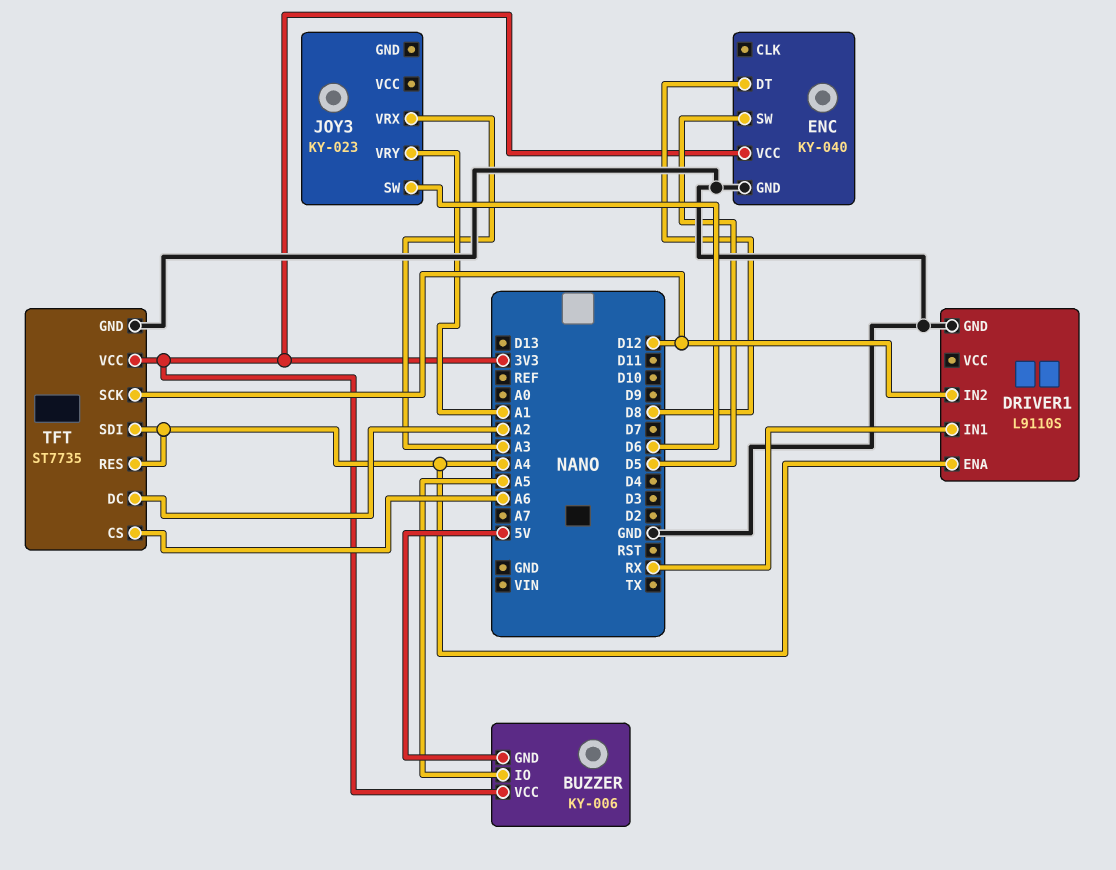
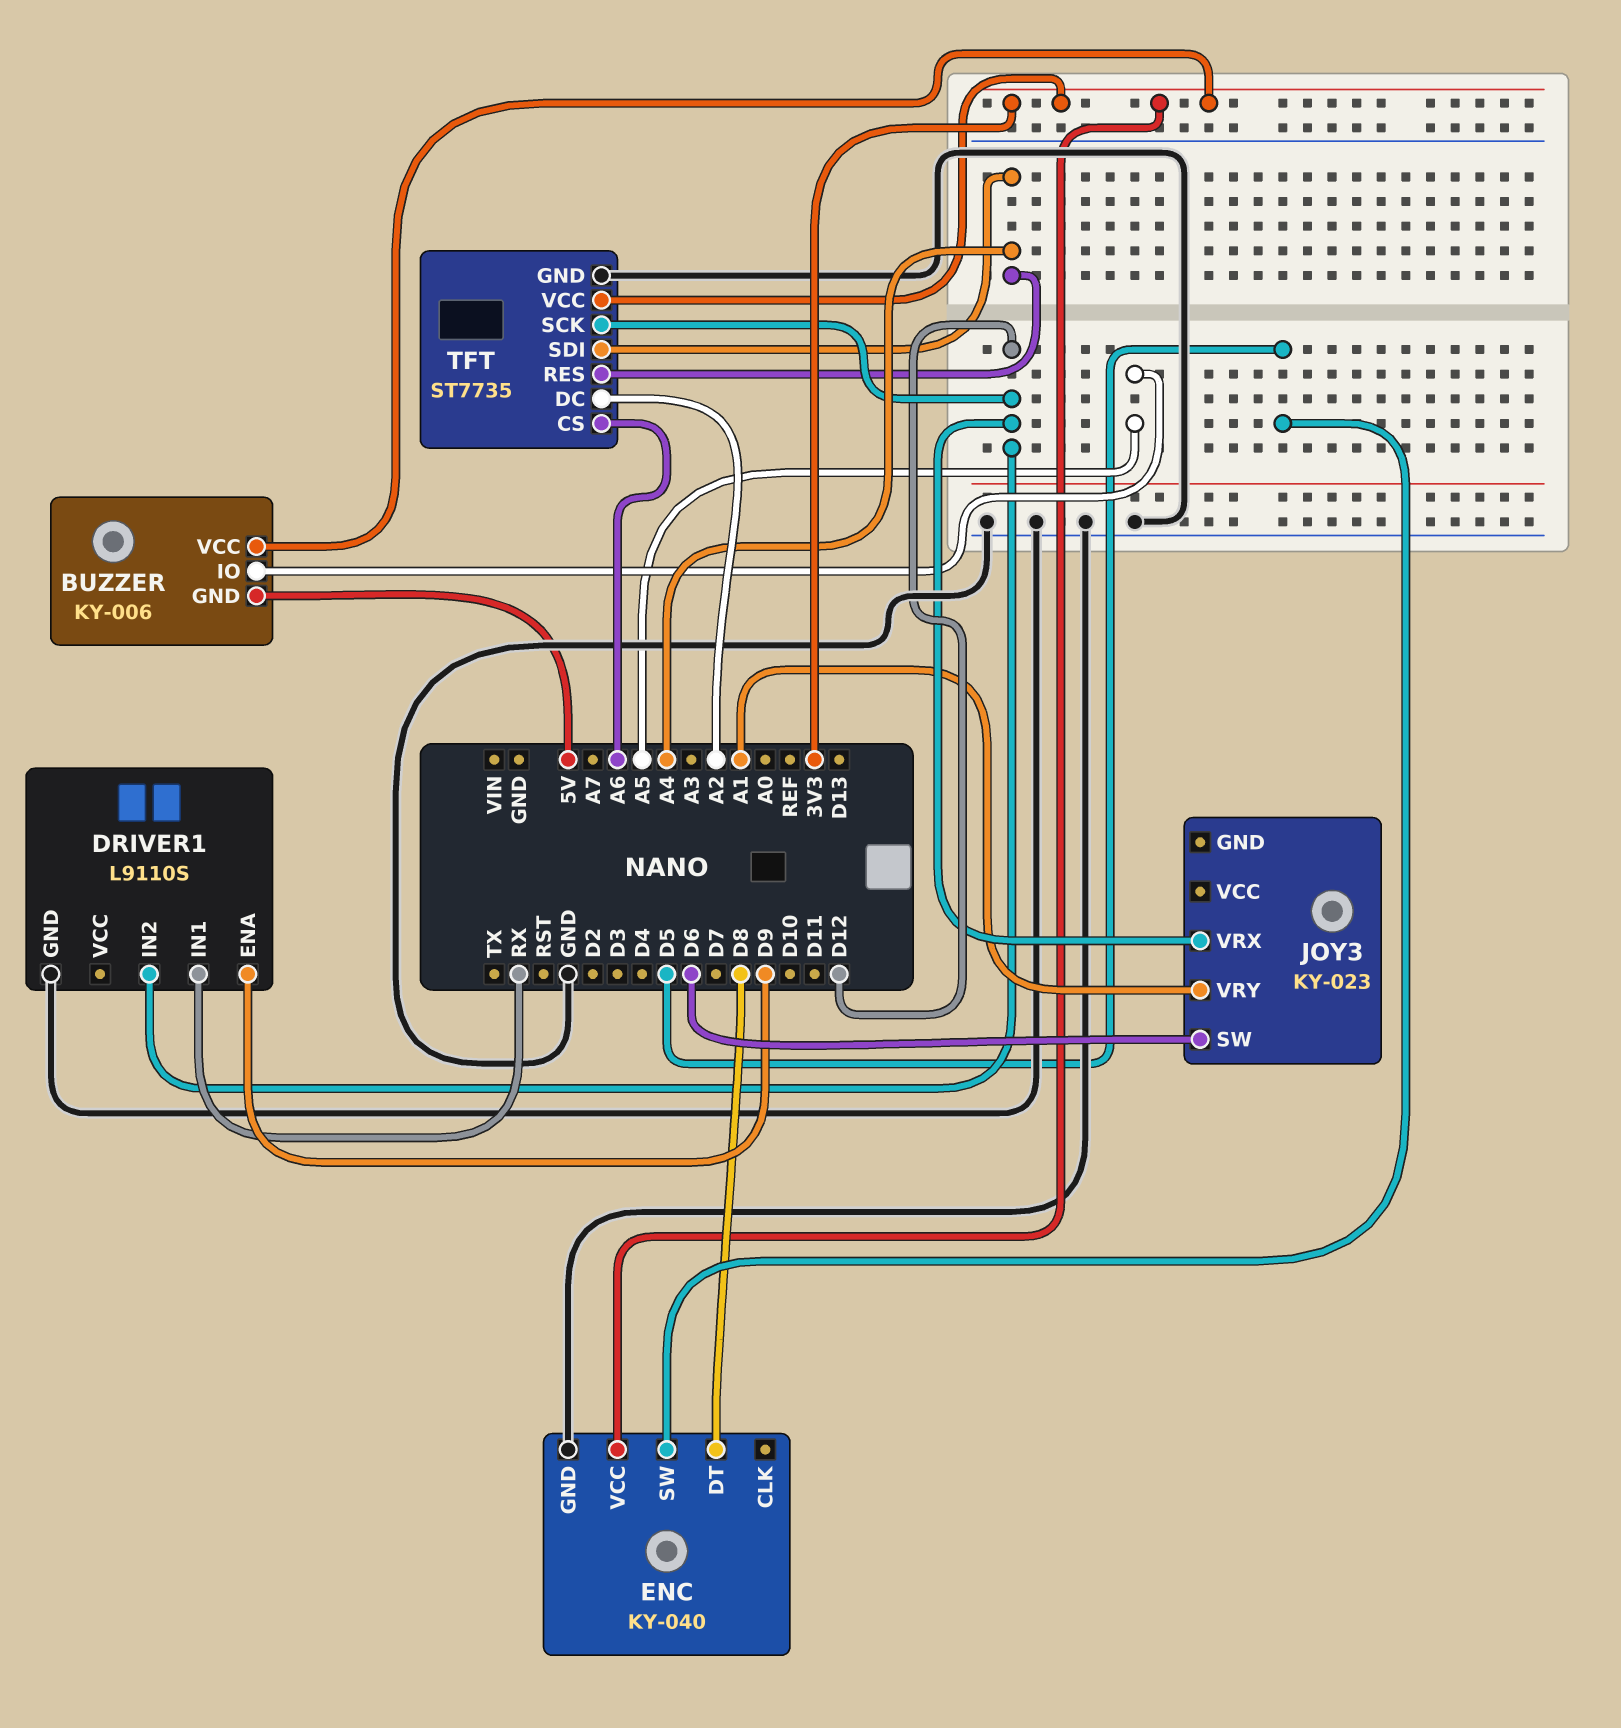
DRIVER1 pin ENA: A4 -> D9
JOY3 pin VRX: A3 -> D12

